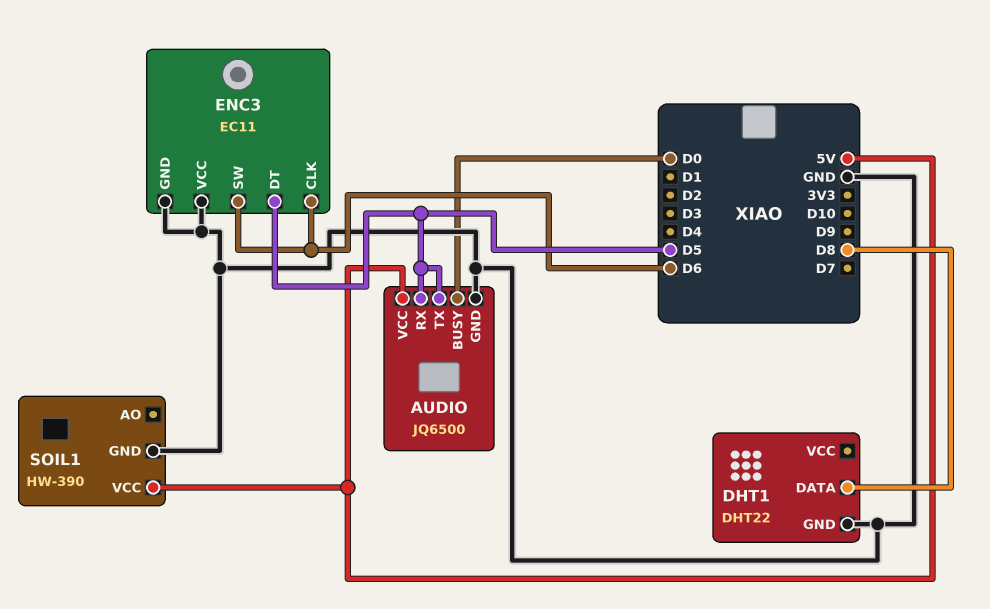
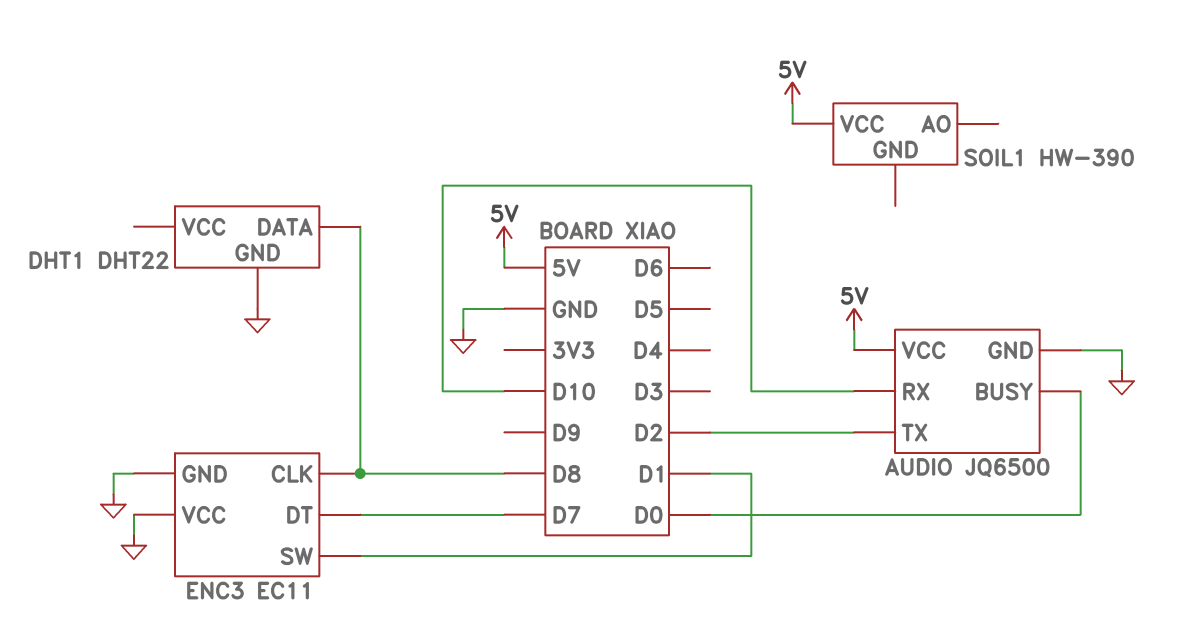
AUDIO pin RX: D5 -> D10
AUDIO pin TX: D5 -> D2
ENC3 pin CLK: D6 -> D8
ENC3 pin DT: D5 -> D7
ENC3 pin SW: D6 -> D1
SOIL1 pin GND: GND -> none

